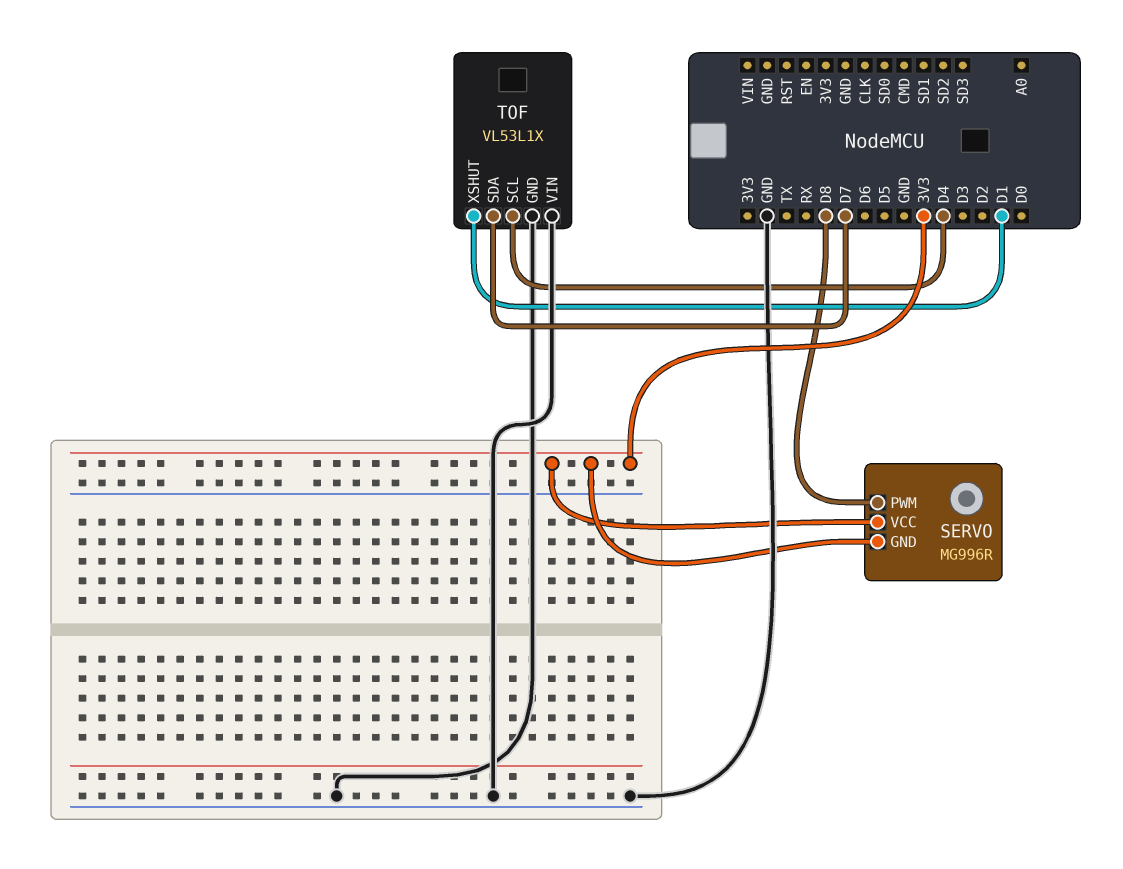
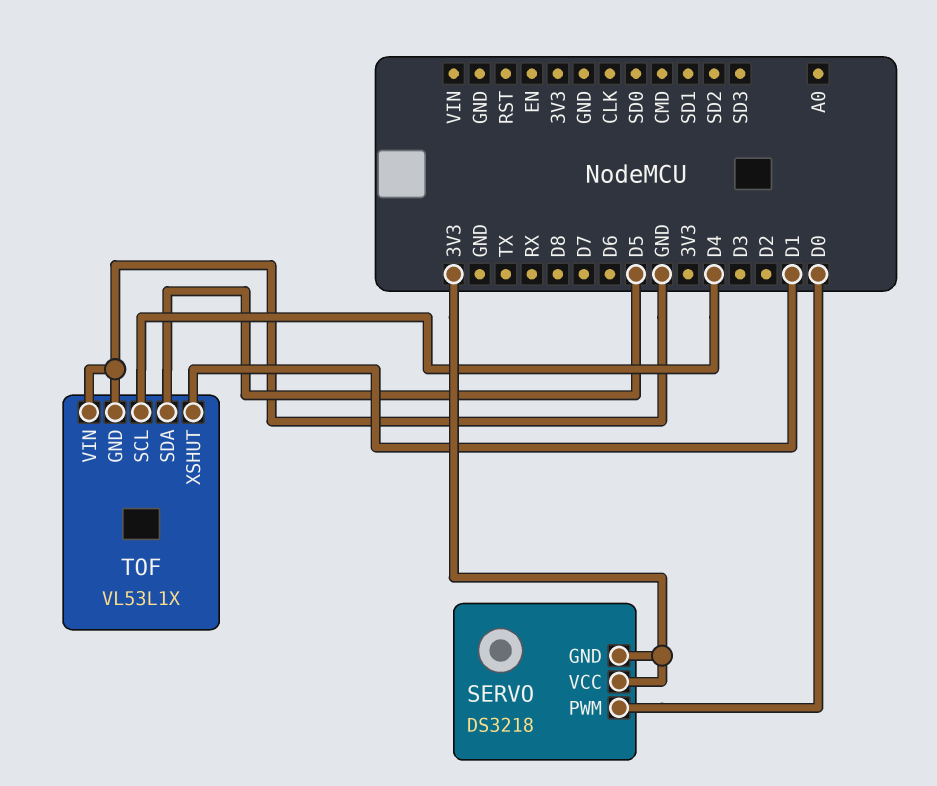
SERVO: MG996R -> DS3218
SERVO pin PWM: D8 -> D0
TOF pin SDA: D7 -> D5

